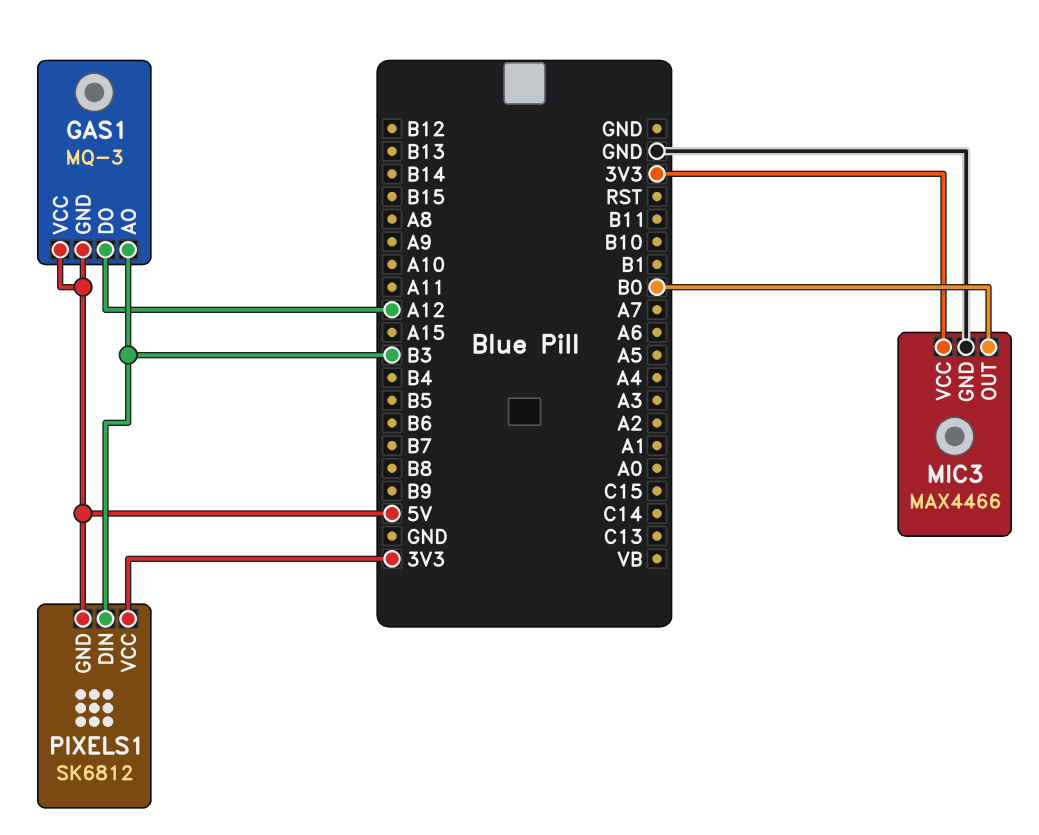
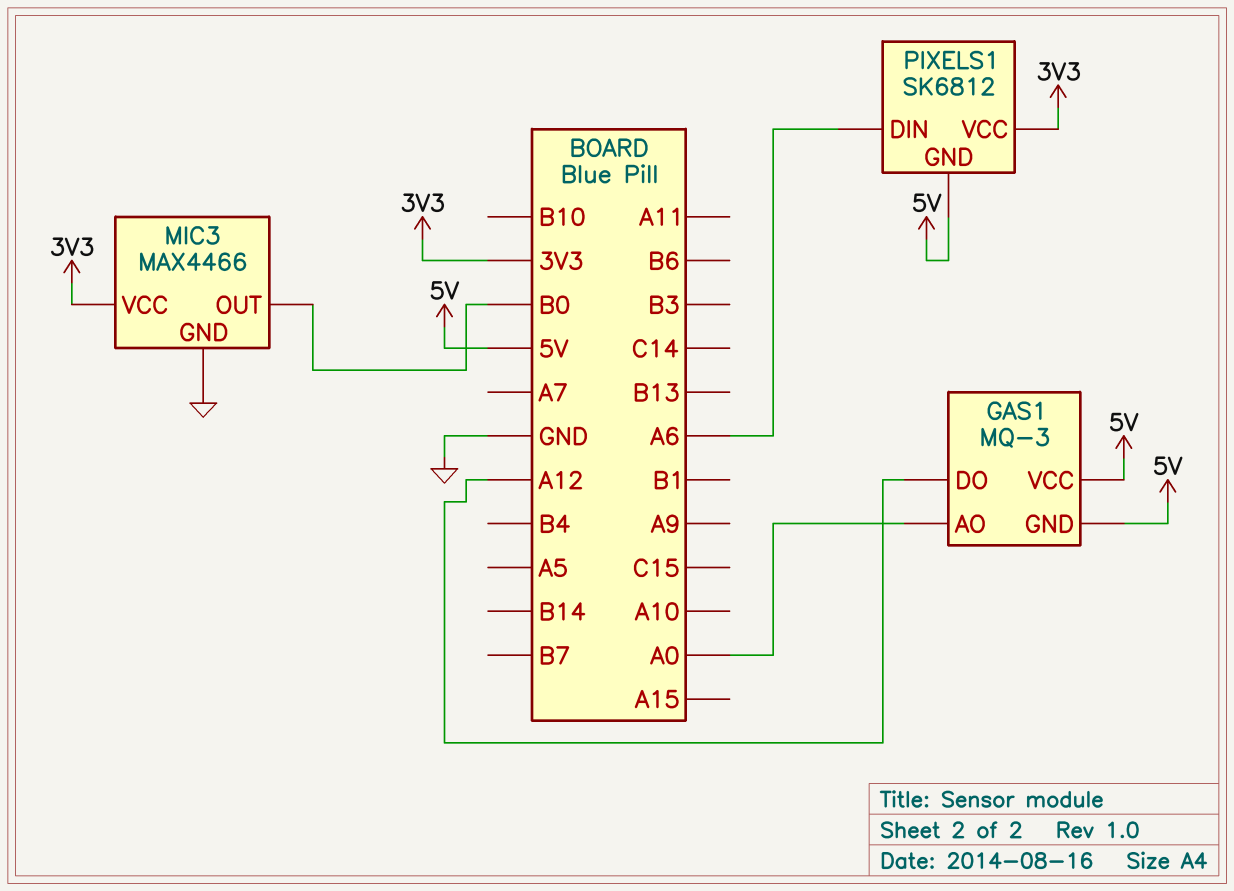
GAS1 pin AO: B3 -> A0
PIXELS1 pin DIN: B3 -> A6

